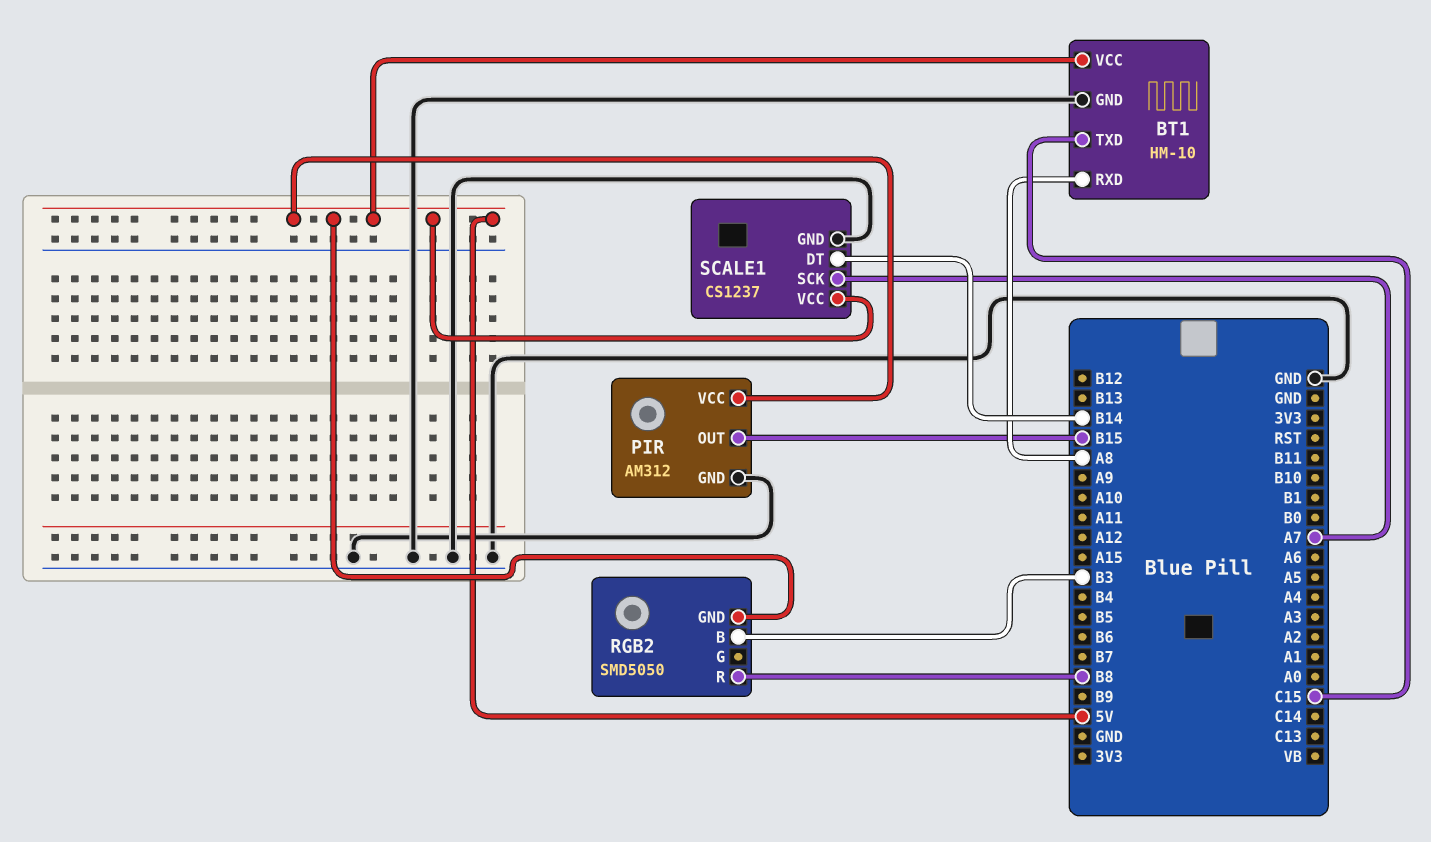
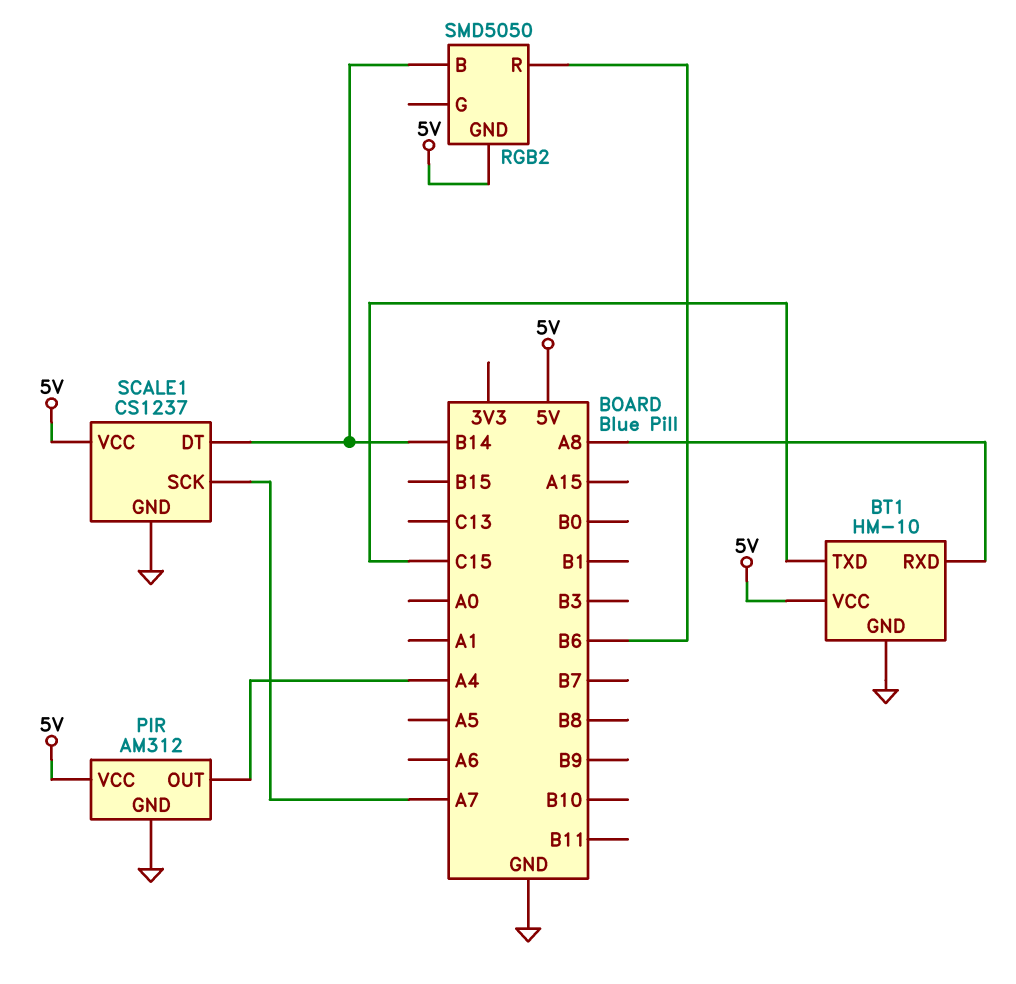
PIR pin OUT: B15 -> A4
RGB2 pin B: B3 -> B14
RGB2 pin R: B8 -> B6

